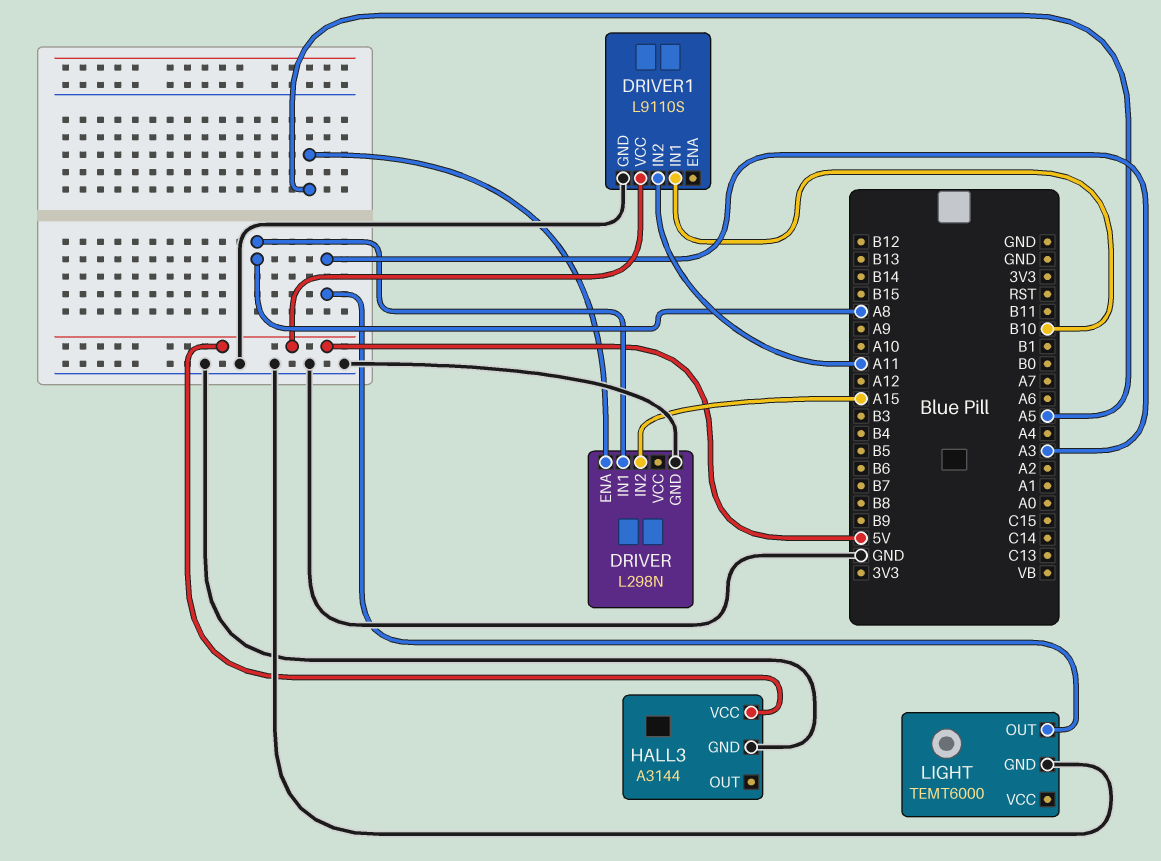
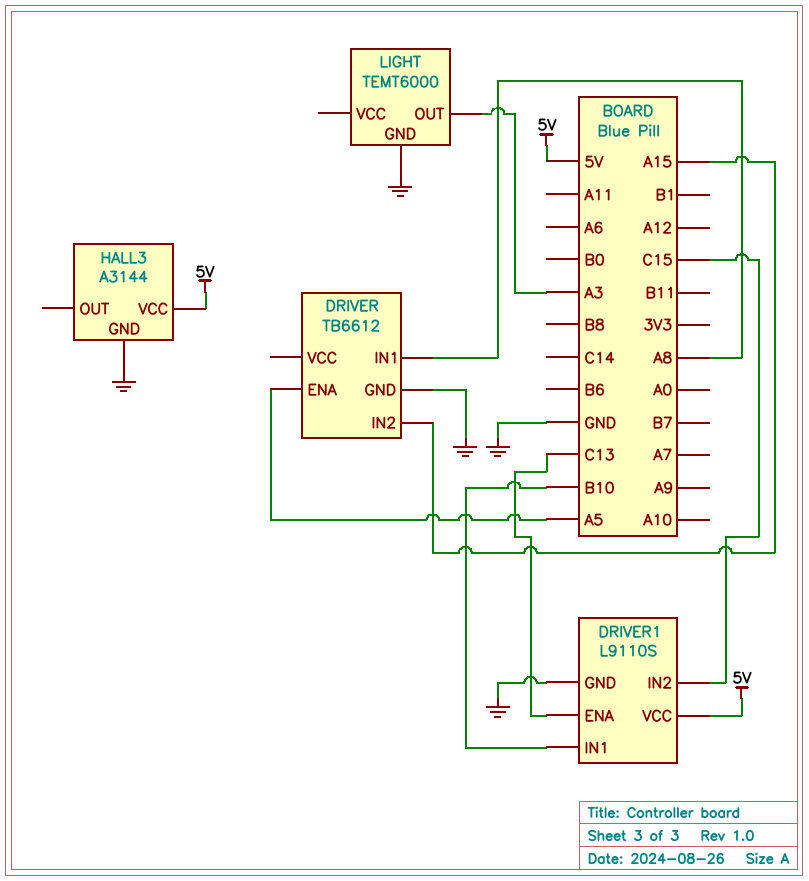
DRIVER: L298N -> TB6612
DRIVER1 pin ENA: none -> C13
DRIVER1 pin IN2: A11 -> C15

